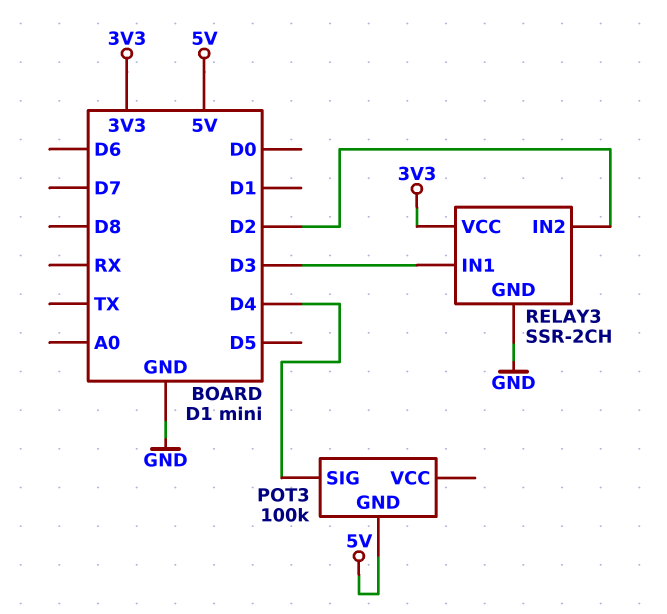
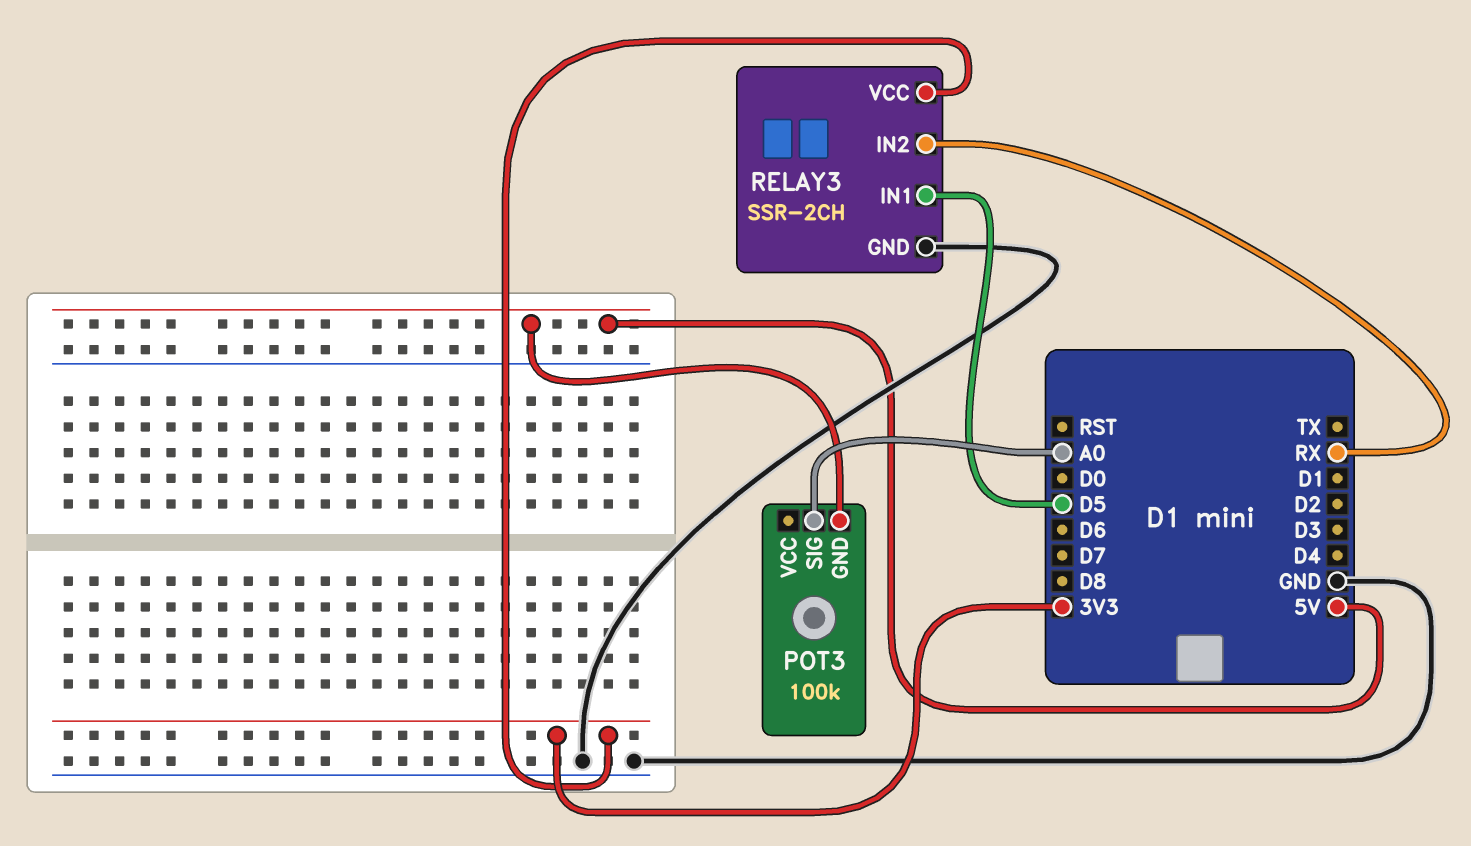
POT3 pin SIG: D4 -> A0
RELAY3 pin IN1: D3 -> D5
RELAY3 pin IN2: D2 -> RX

